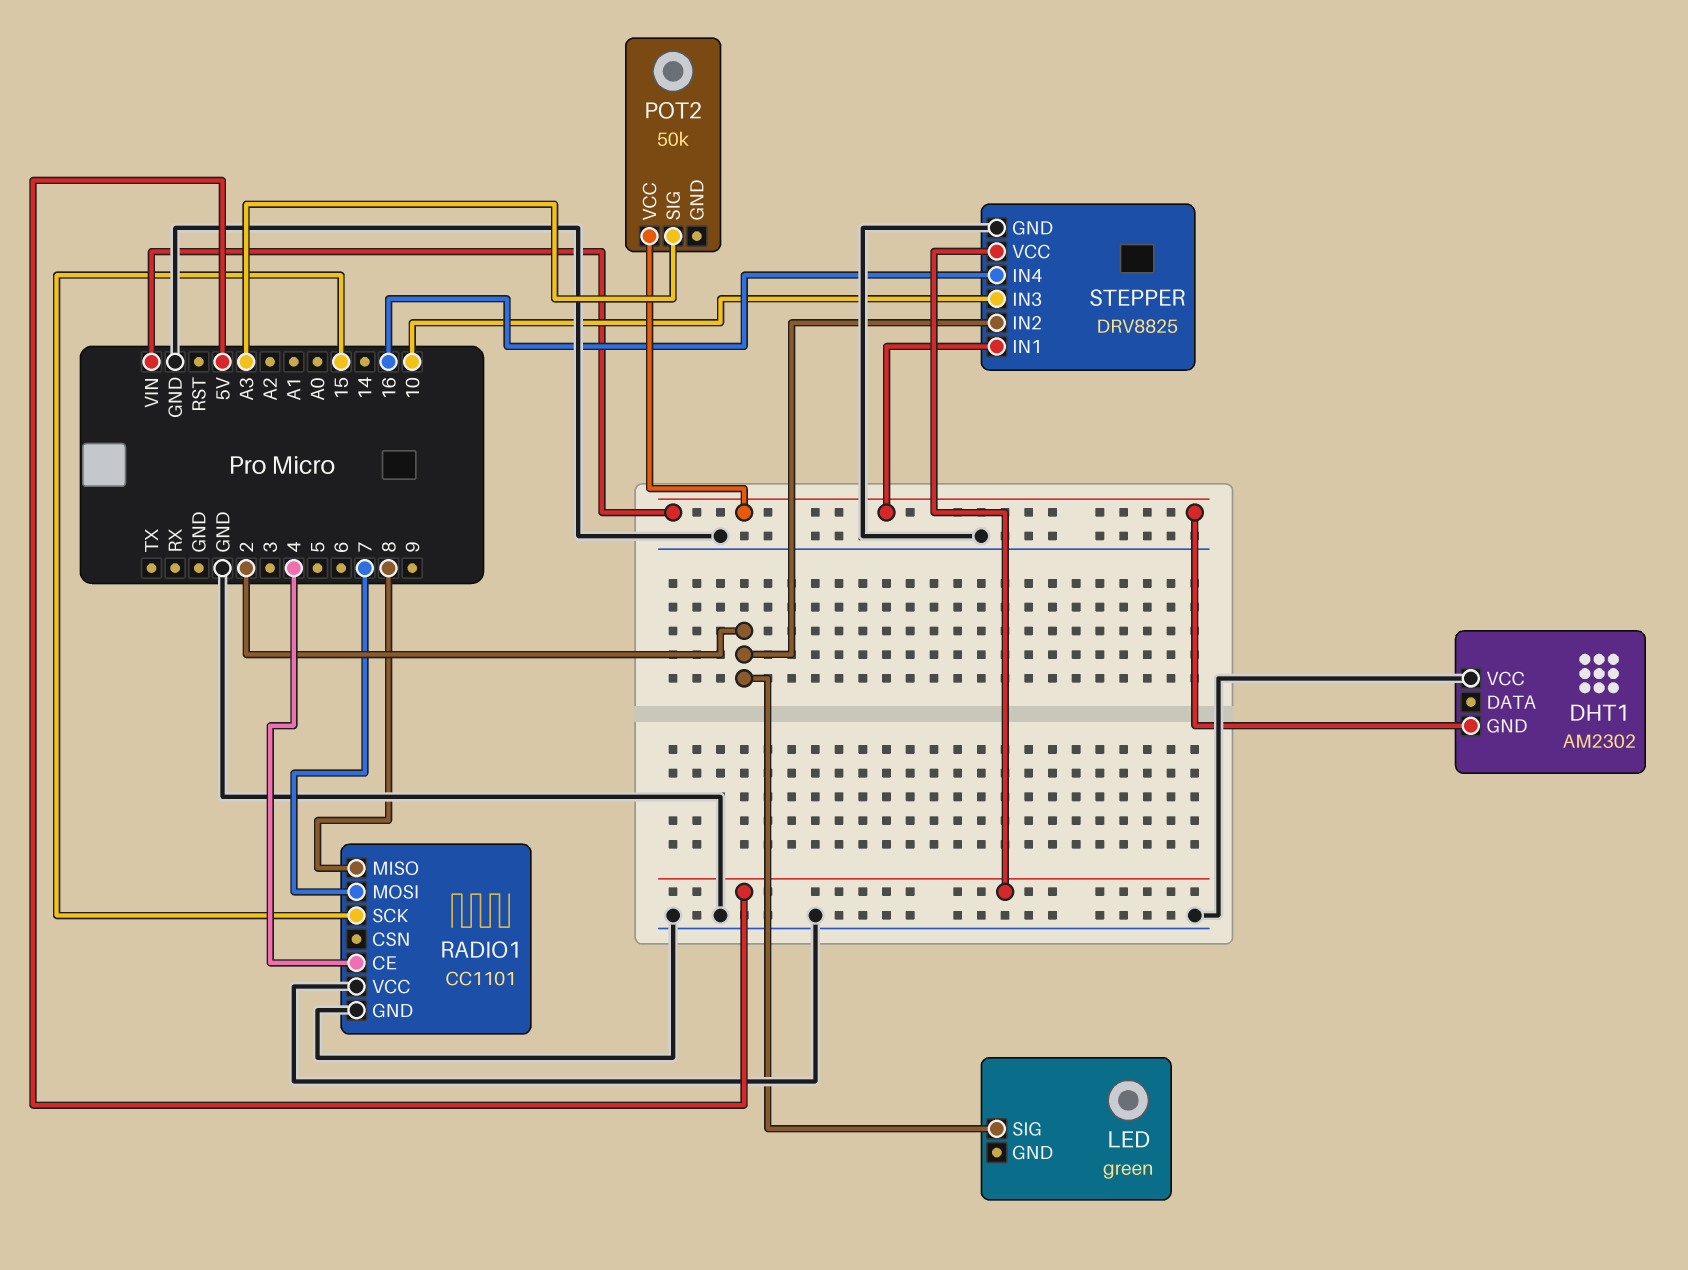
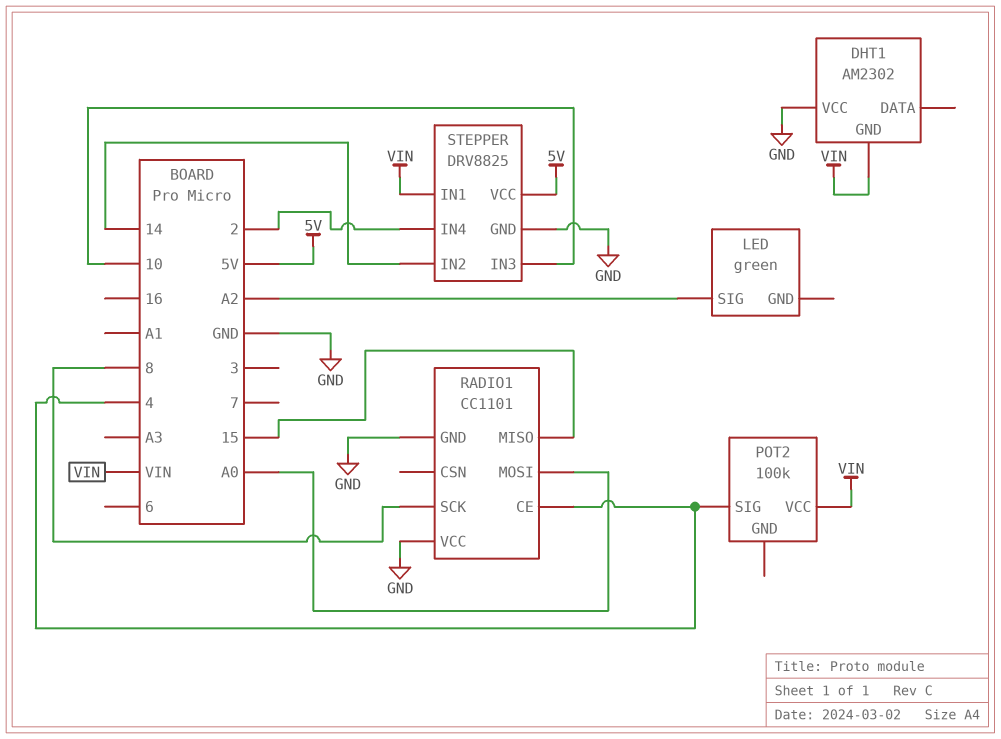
LED pin SIG: 2 -> A2
POT2: 50k -> 100k
POT2 pin SIG: A3 -> 4
RADIO1 pin MISO: 8 -> 15
RADIO1 pin MOSI: 7 -> A0
RADIO1 pin SCK: 15 -> 8
STEPPER pin IN2: 2 -> 14
STEPPER pin IN4: 16 -> 2

